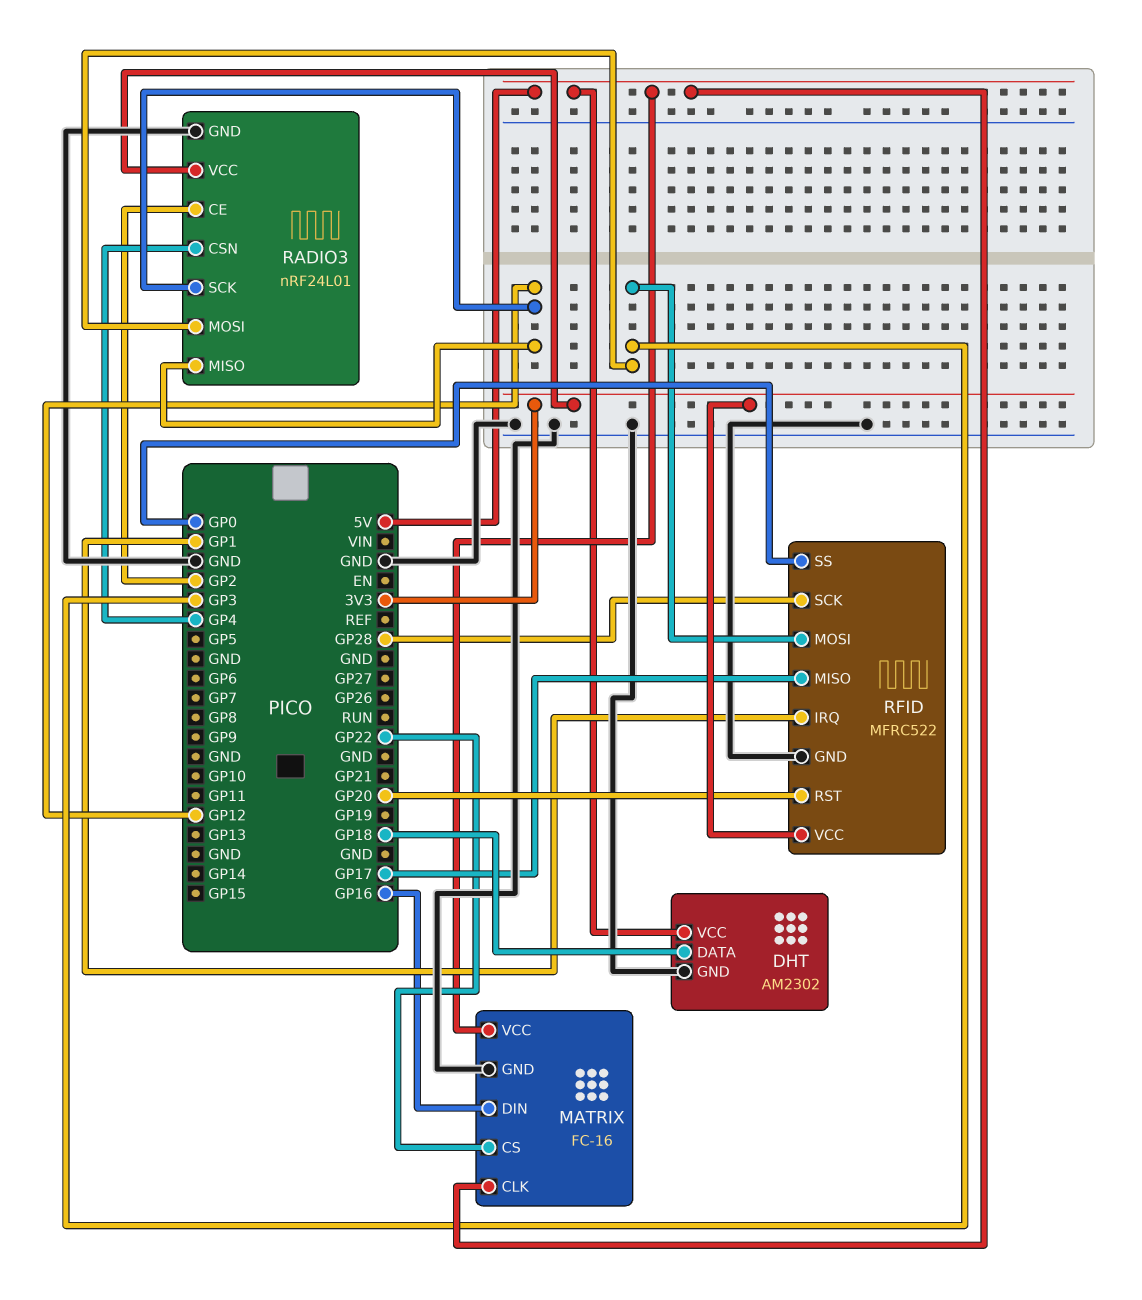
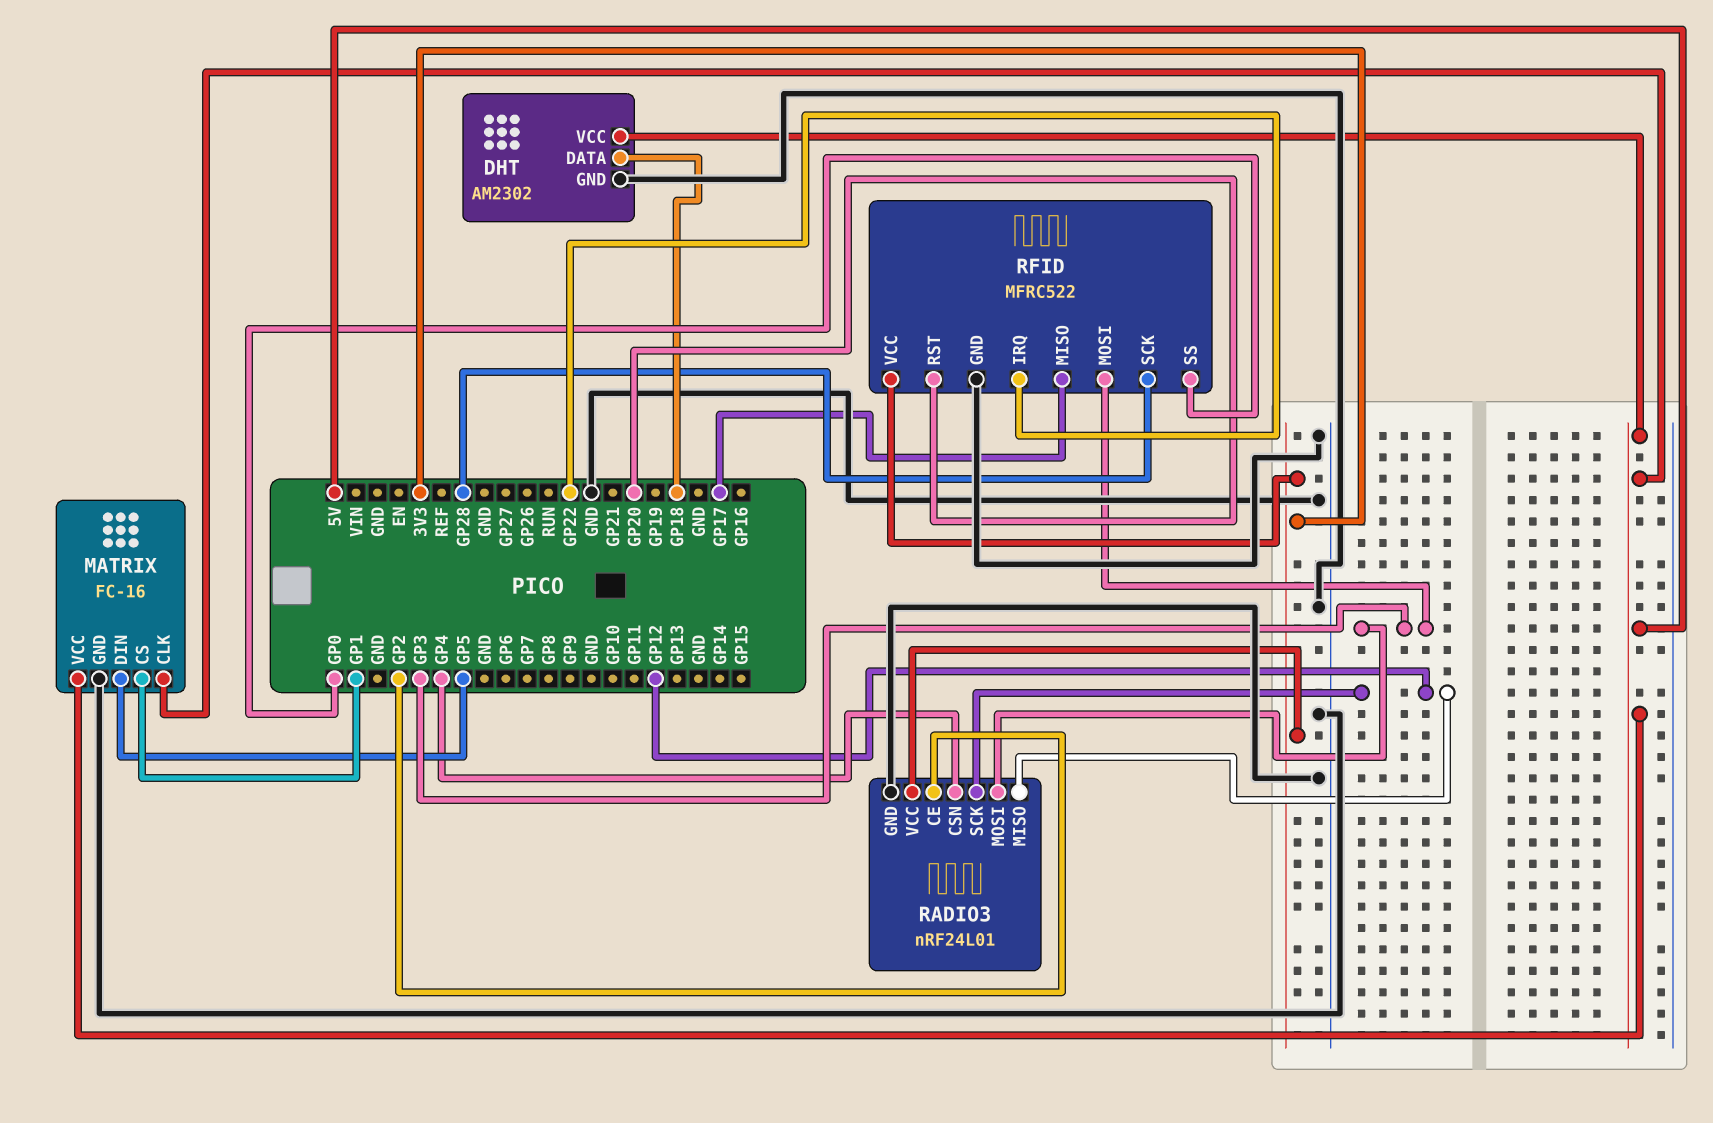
MATRIX pin CS: GP22 -> GP1
MATRIX pin DIN: GP16 -> GP5
RFID pin IRQ: GP1 -> GP22

